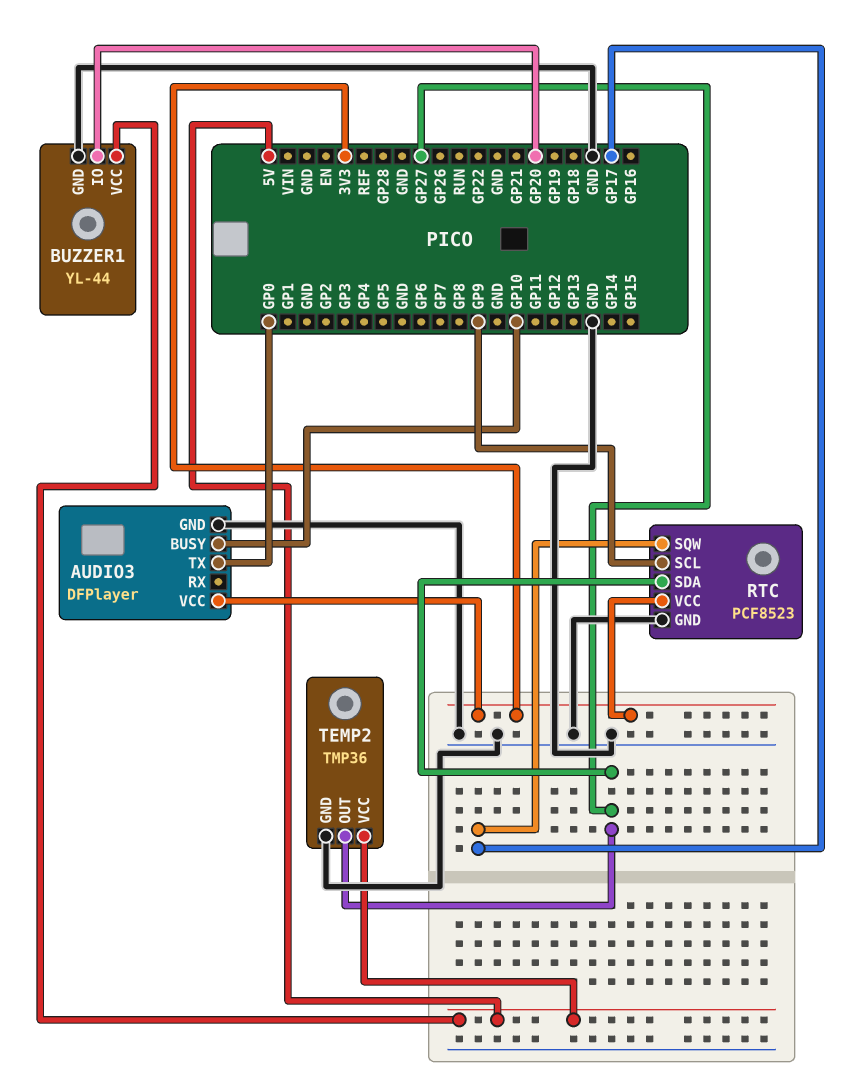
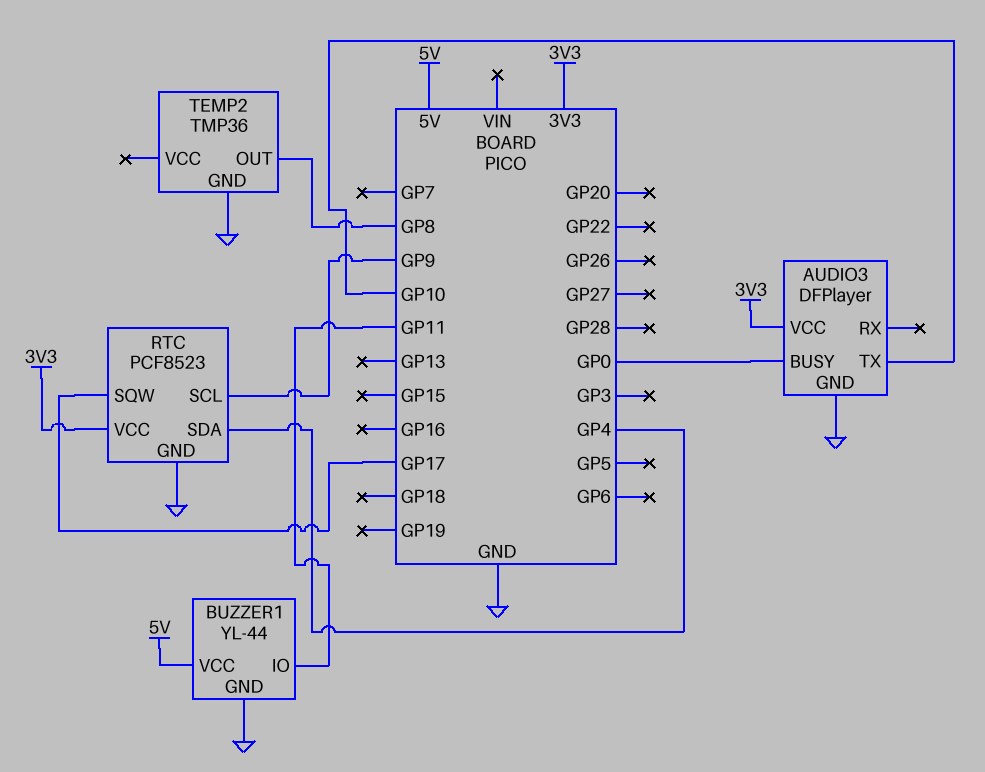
AUDIO3 pin BUSY: GP10 -> GP0
AUDIO3 pin TX: GP0 -> GP10
BUZZER1 pin IO: GP20 -> GP11
RTC pin SDA: GP27 -> GP4
TEMP2 pin OUT: GP27 -> GP8
TEMP2 pin VCC: 5V -> none

